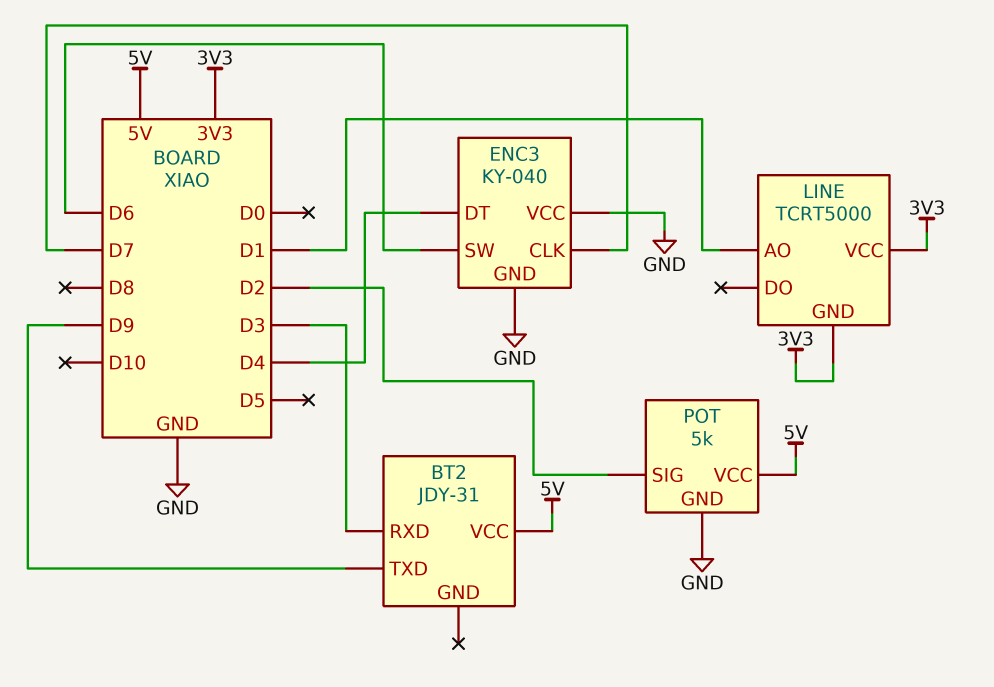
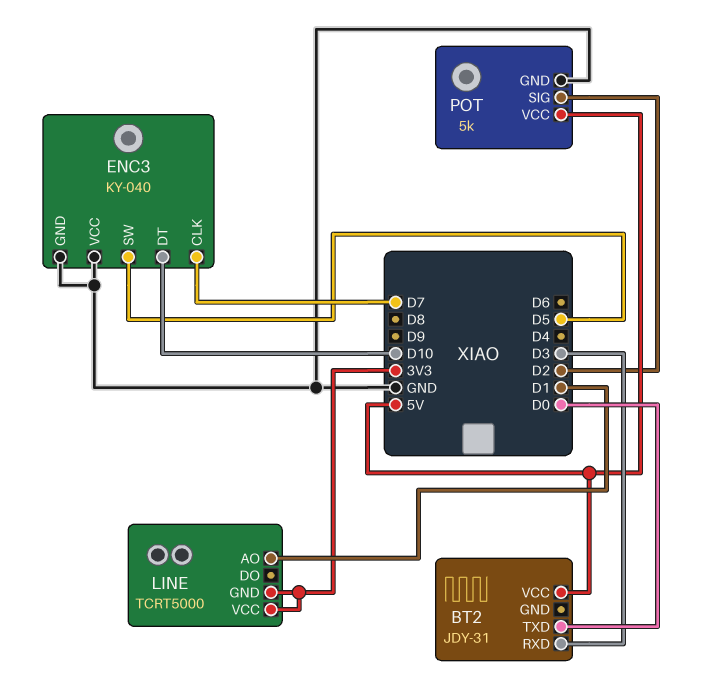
BT2 pin TXD: D9 -> D0
ENC3 pin DT: D4 -> D10
ENC3 pin SW: D6 -> D5

